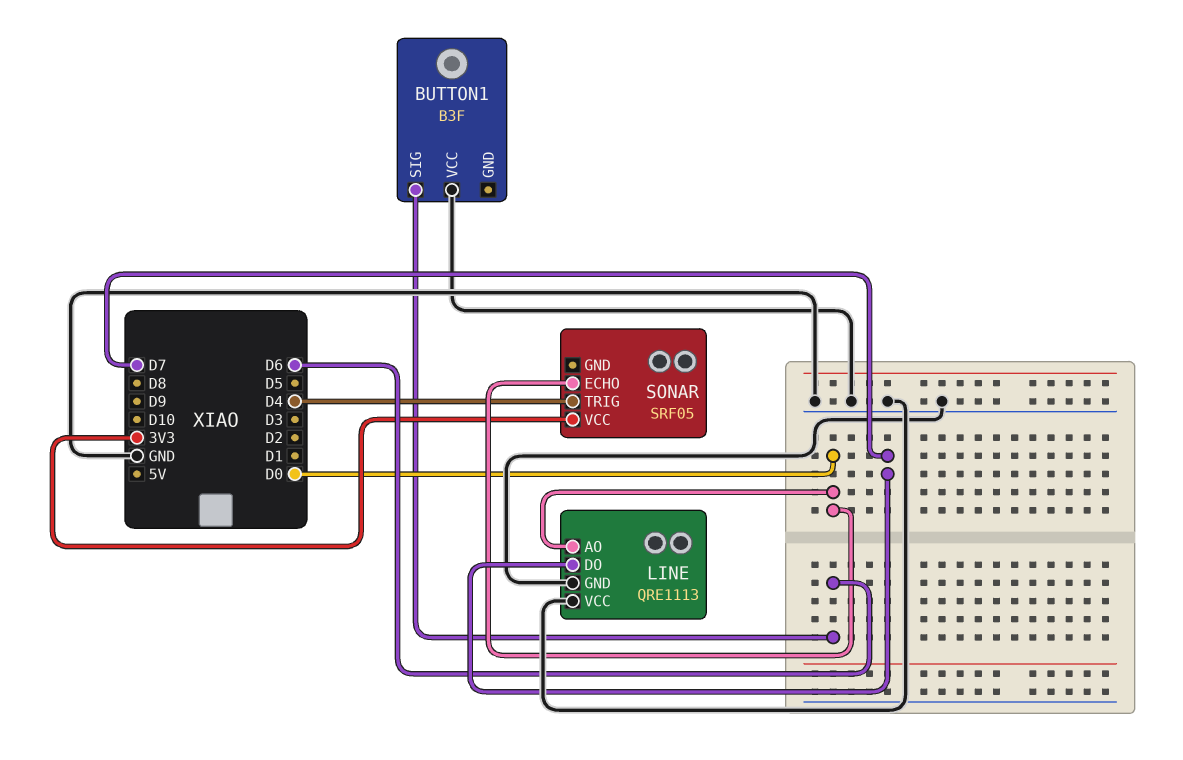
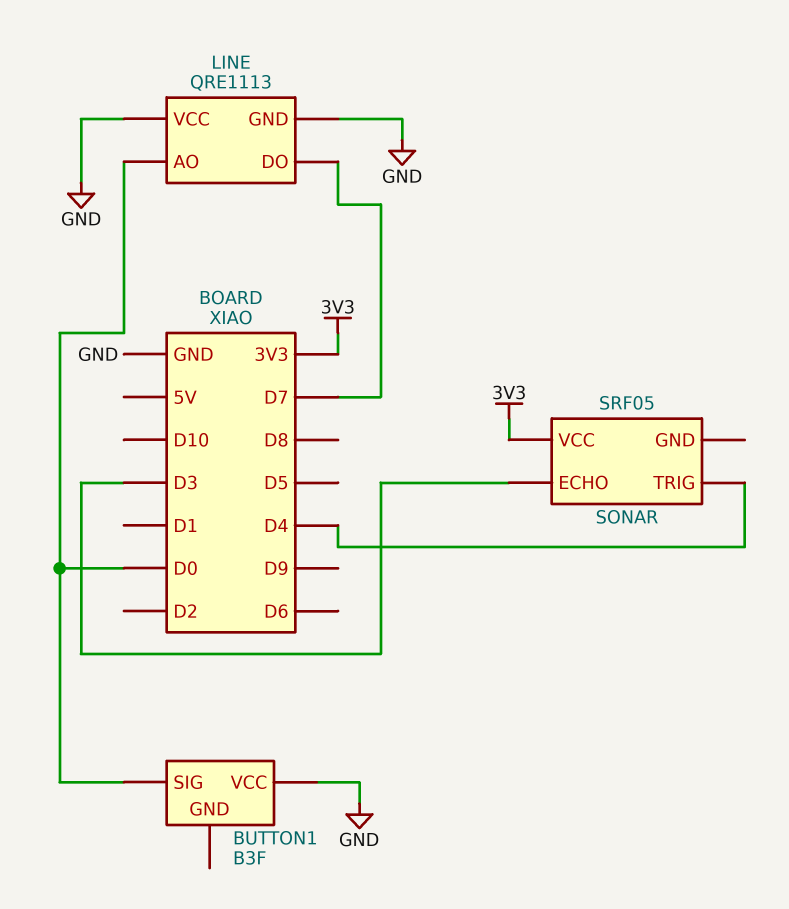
BUTTON1 pin SIG: D6 -> D0
SONAR pin ECHO: D0 -> D3

